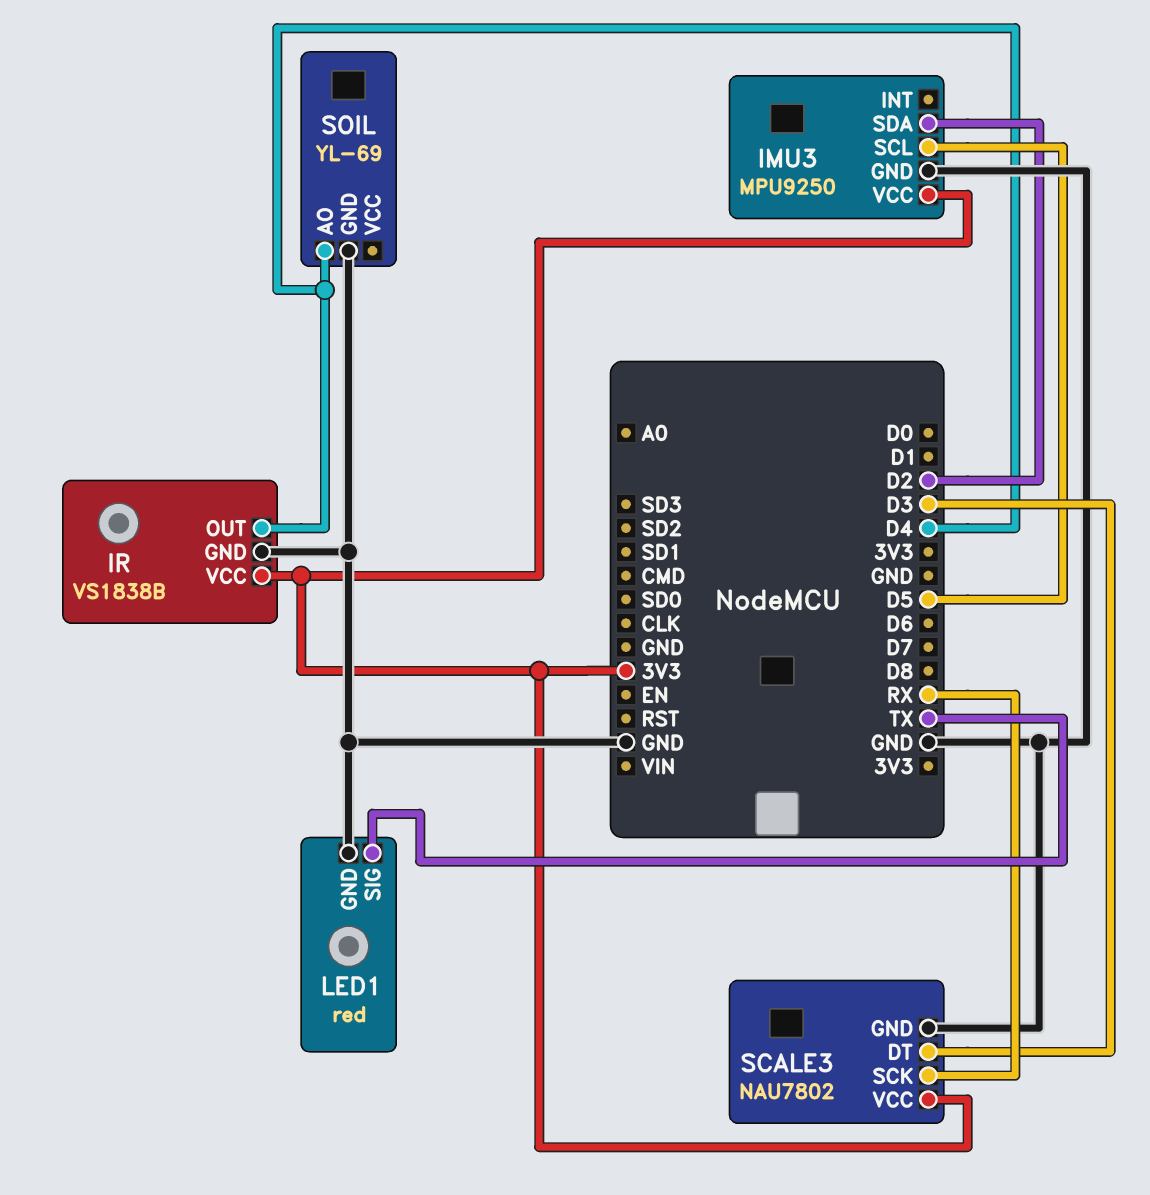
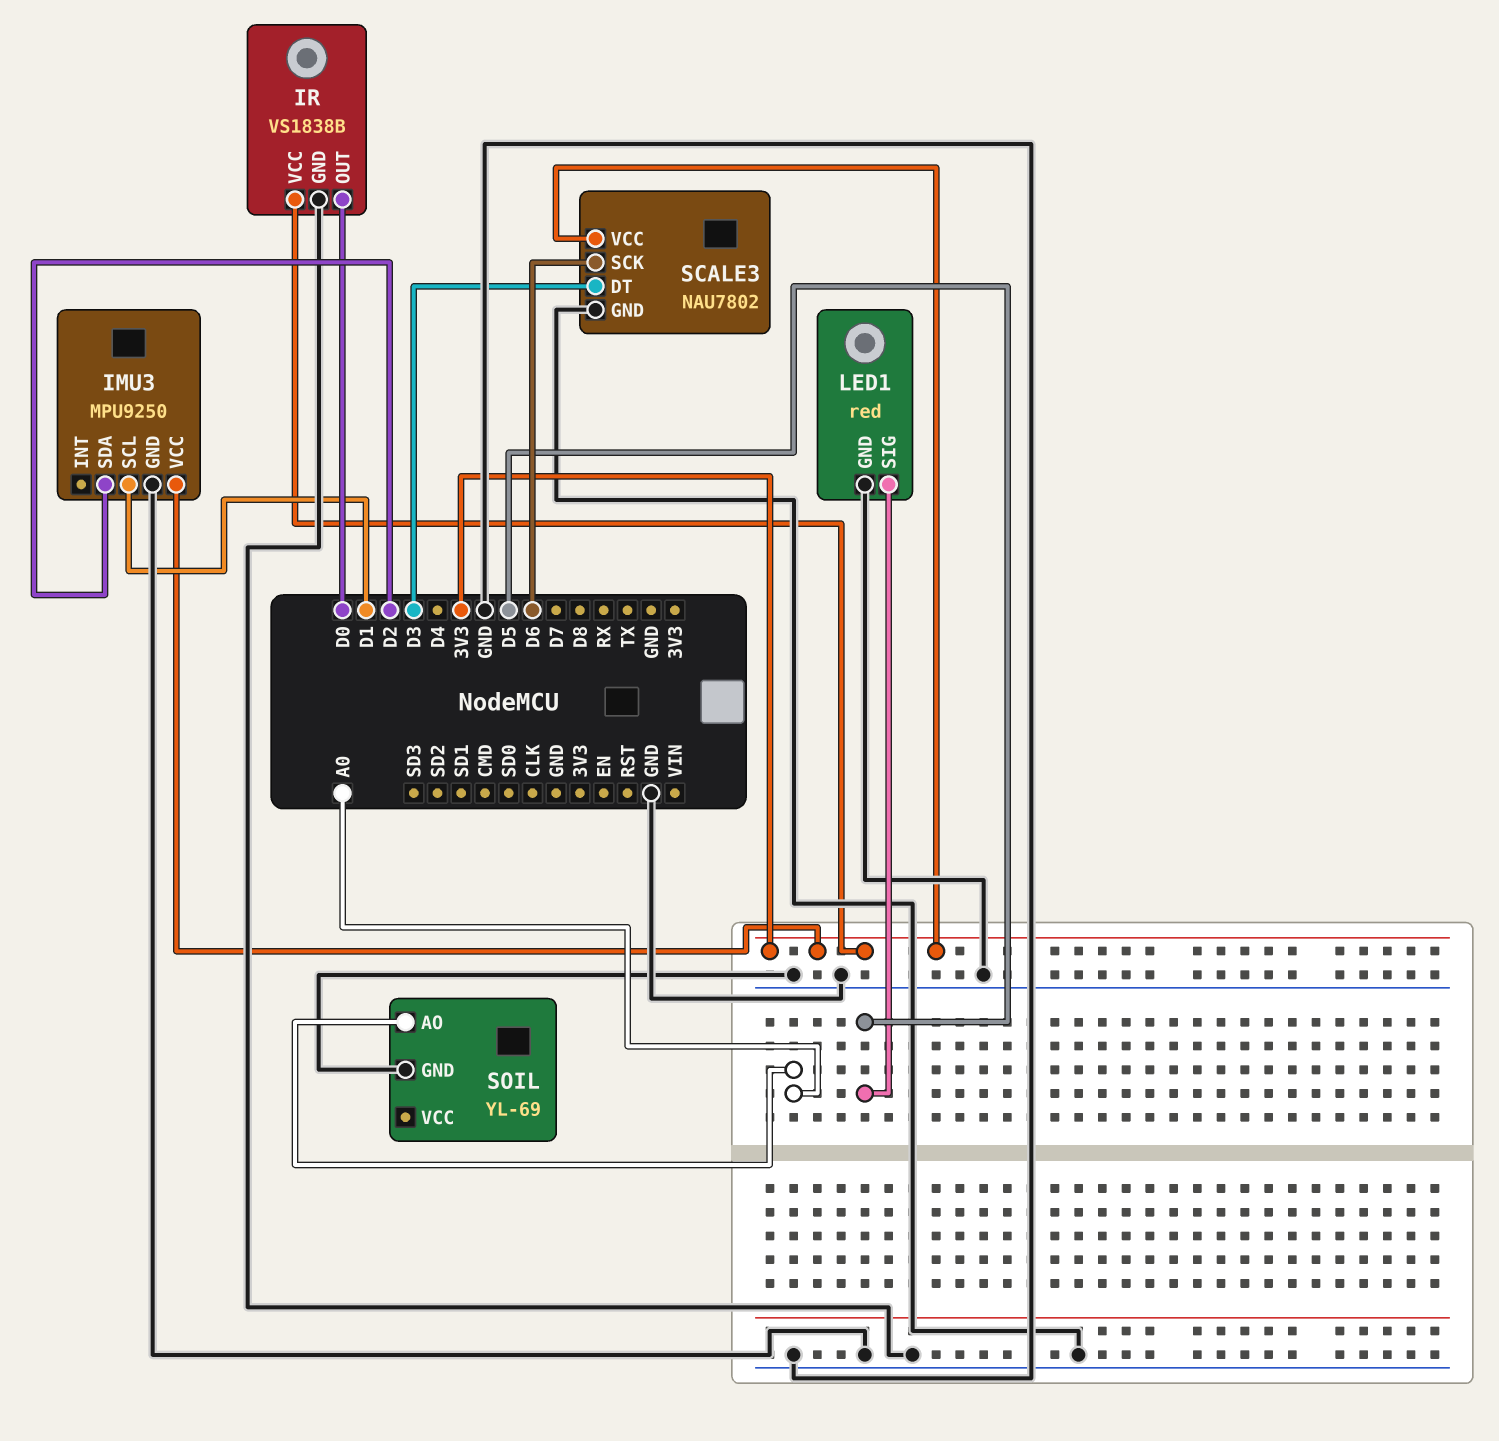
IMU3 pin SCL: D5 -> D1
IR pin OUT: D4 -> D0
LED1 pin SIG: TX -> D5
SCALE3 pin SCK: RX -> D6
SOIL pin AO: D4 -> A0

